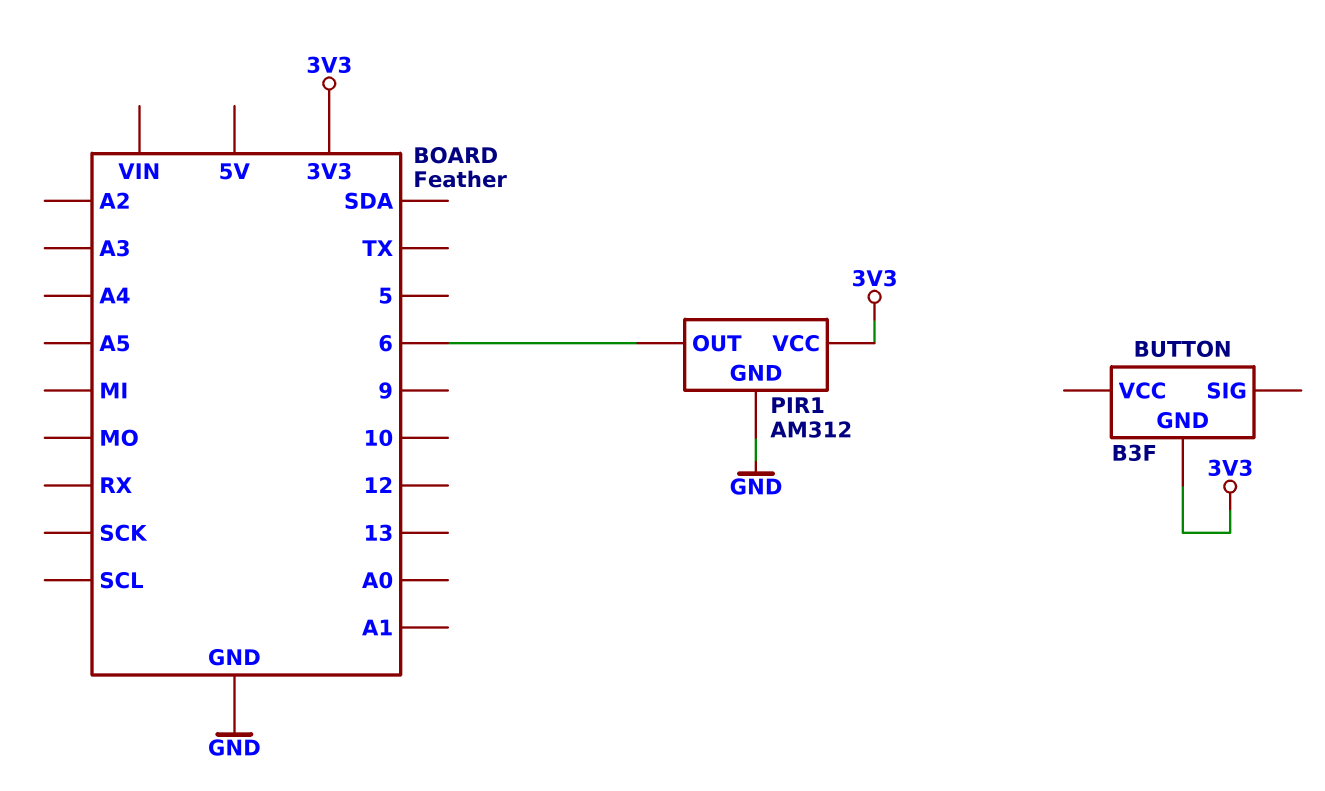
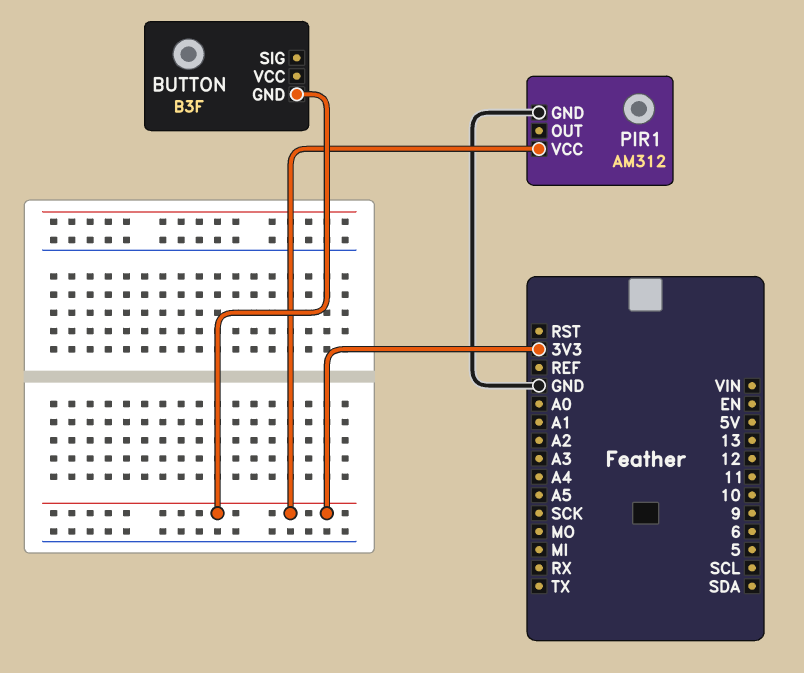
PIR1 pin OUT: 6 -> none

